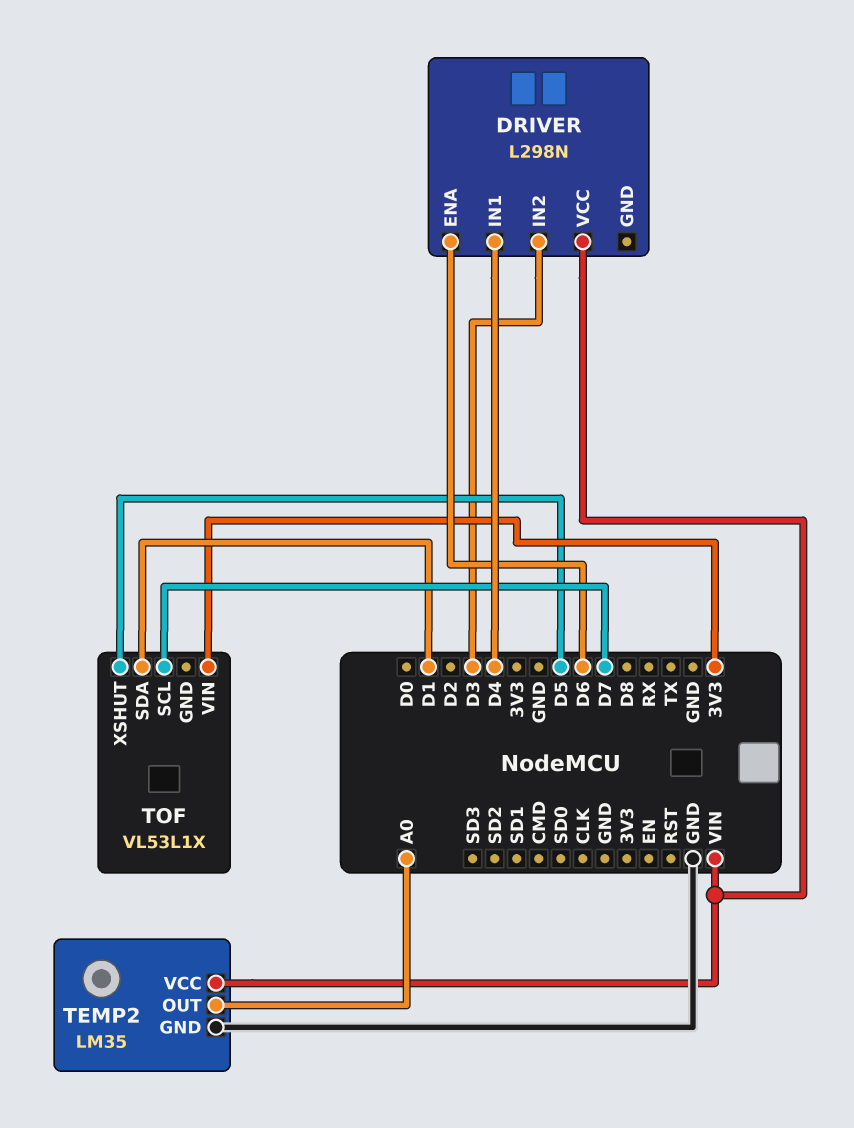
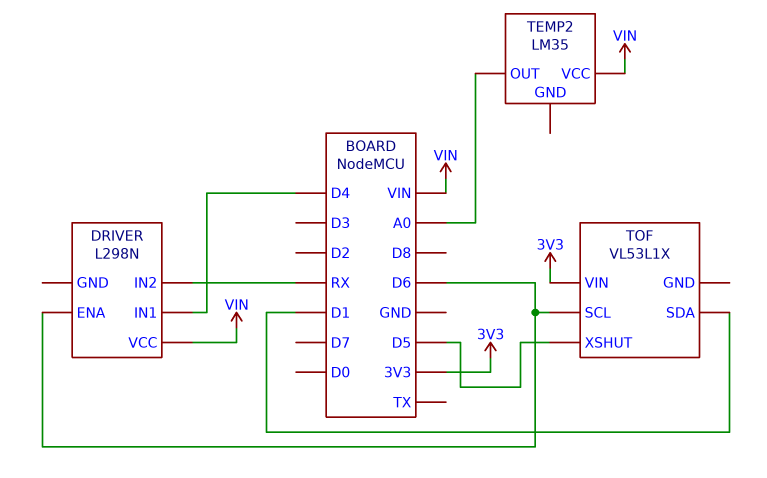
DRIVER pin IN2: D3 -> RX
TEMP2 pin GND: GND -> none
TOF pin SCL: D7 -> D6

